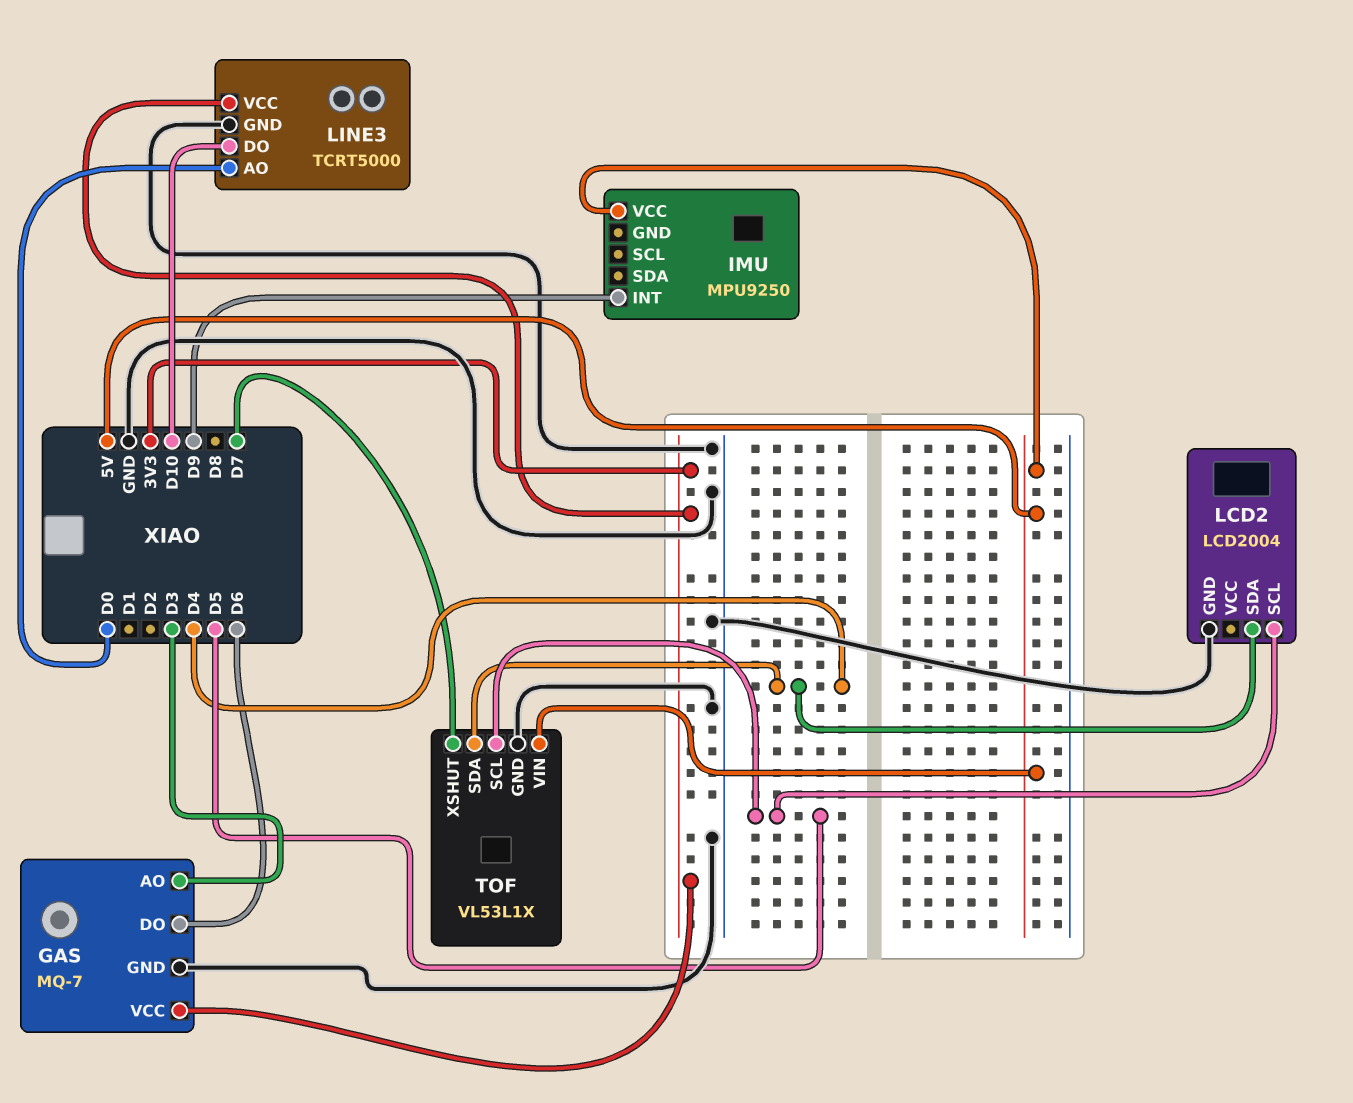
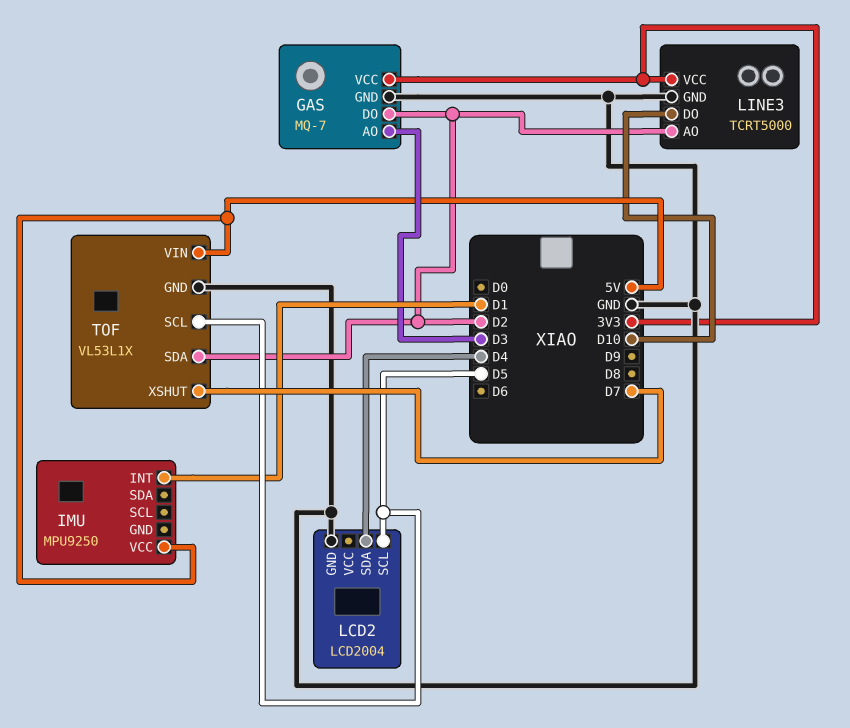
GAS pin DO: D6 -> D2
IMU pin INT: D9 -> D1
LINE3 pin AO: D0 -> D2
TOF pin SDA: D4 -> D2

